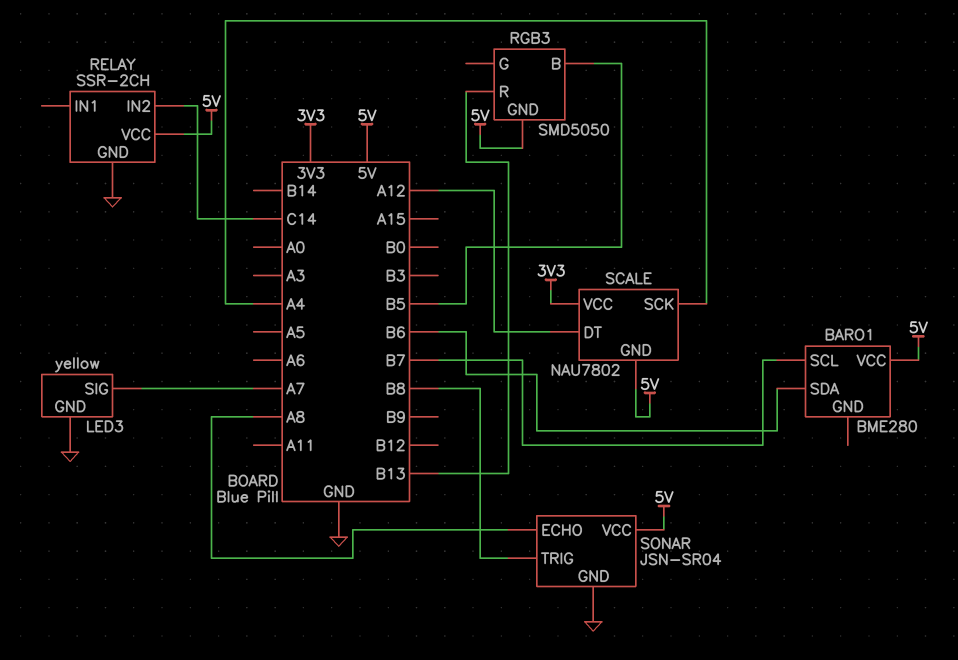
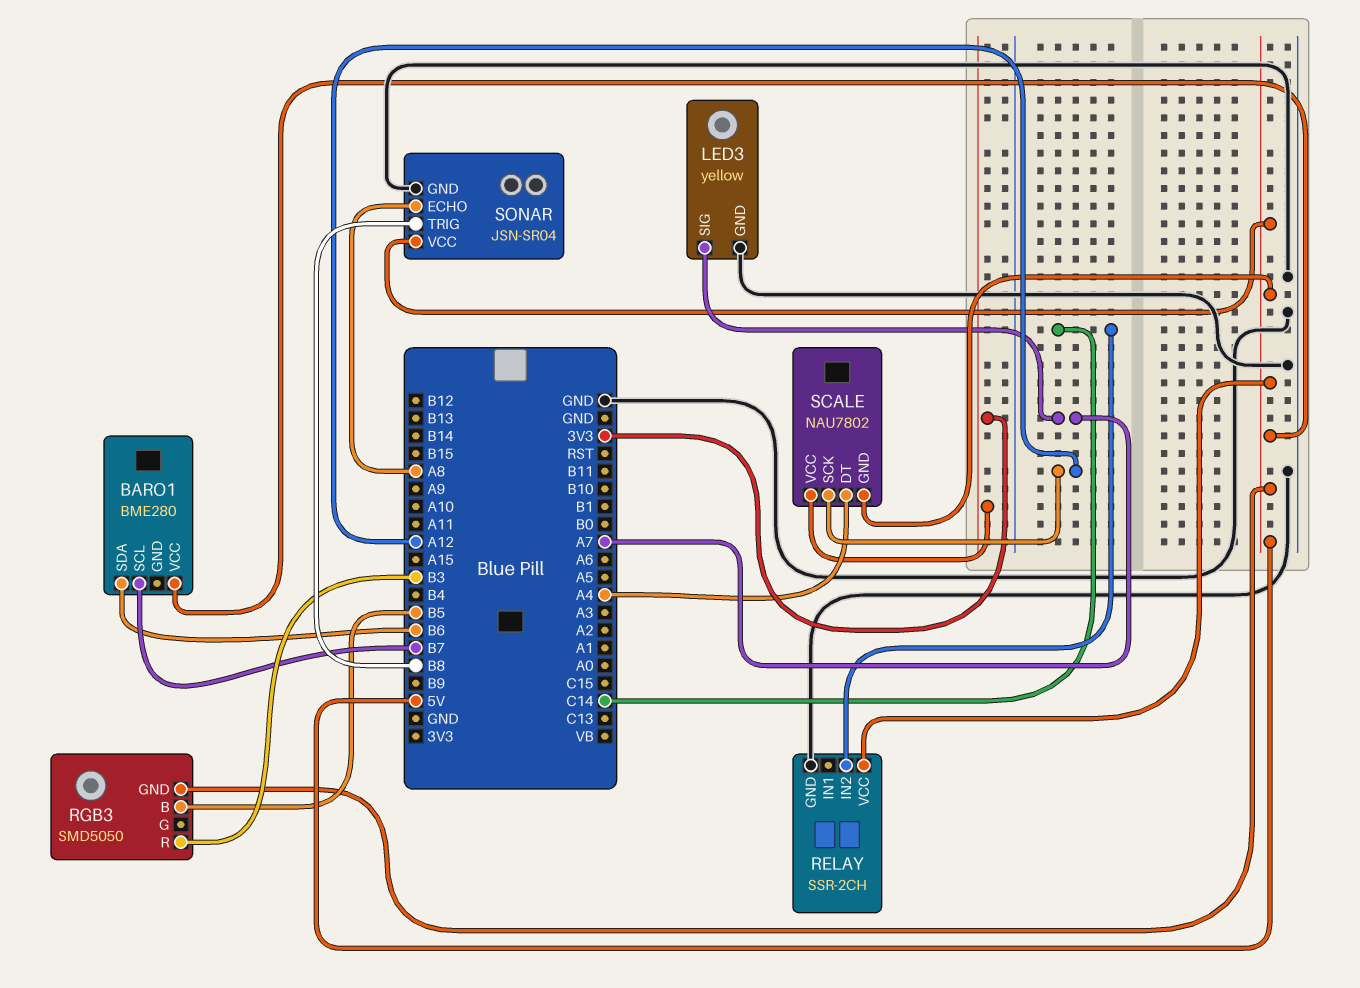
RGB3 pin R: B13 -> B3
SCALE pin DT: A12 -> A4
SCALE pin SCK: A4 -> A12

